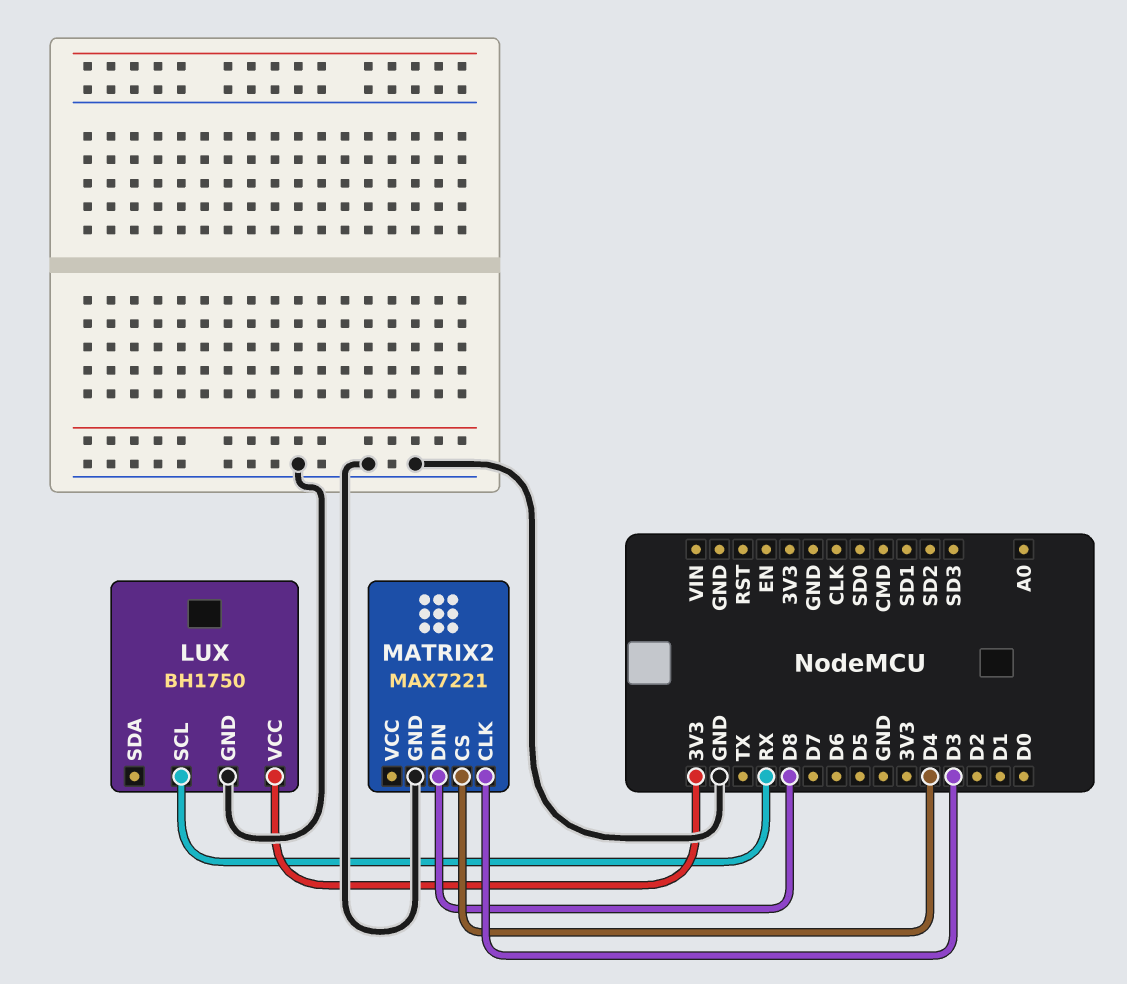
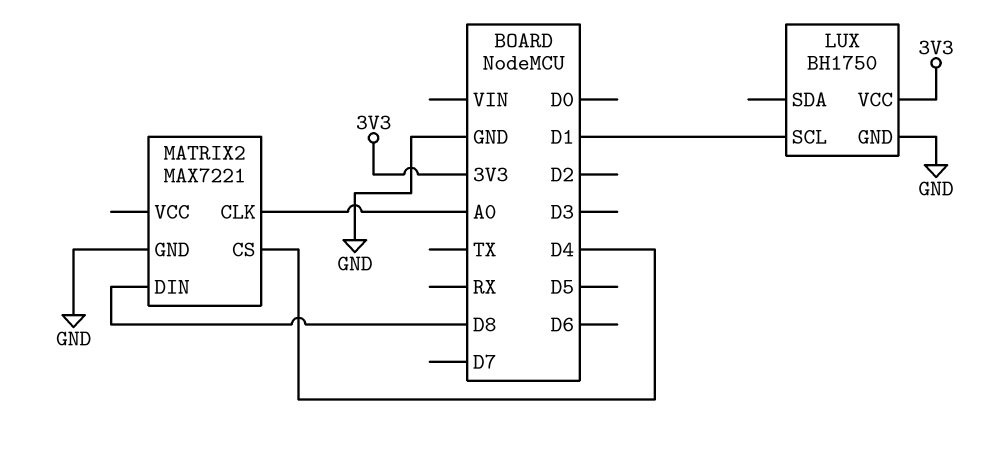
LUX pin SCL: RX -> D1
MATRIX2 pin CLK: D3 -> A0

